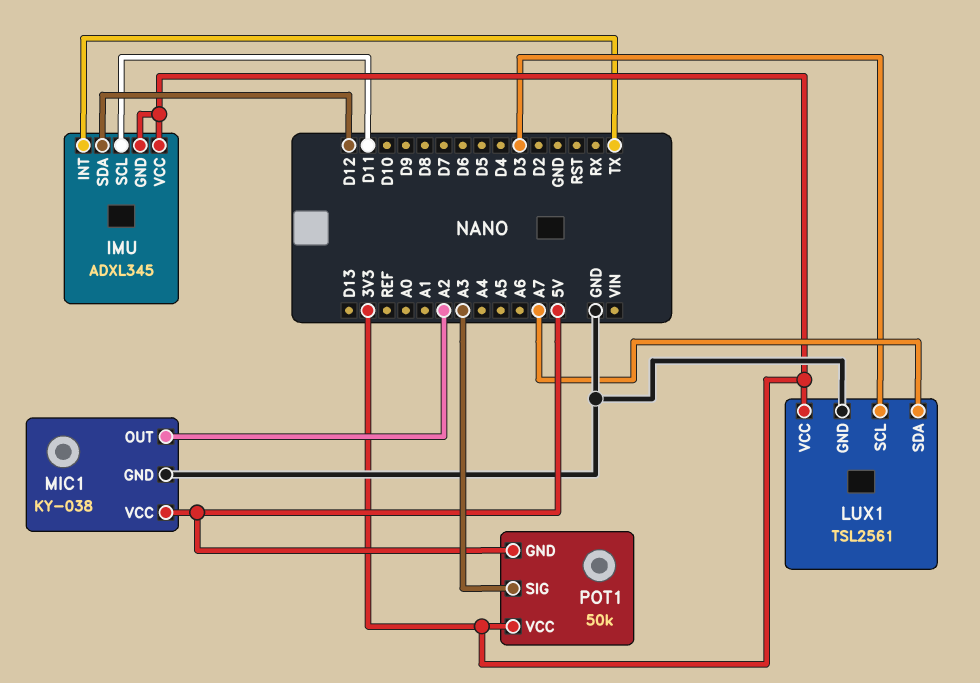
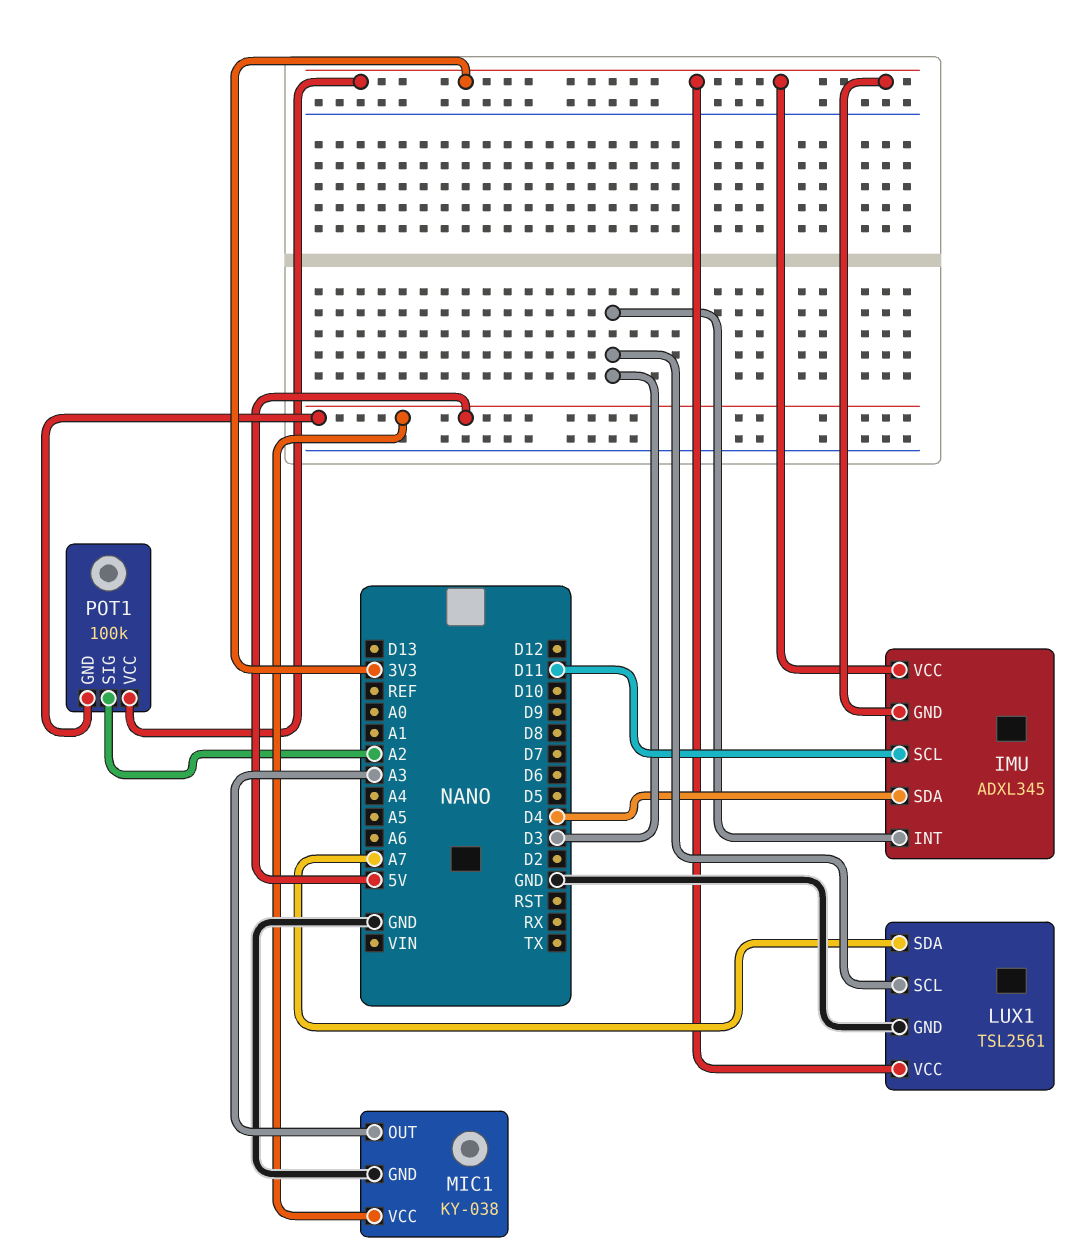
IMU pin INT: TX -> D3
IMU pin SDA: D12 -> D4
MIC1 pin OUT: A2 -> A3
POT1: 50k -> 100k
POT1 pin SIG: A3 -> A2

